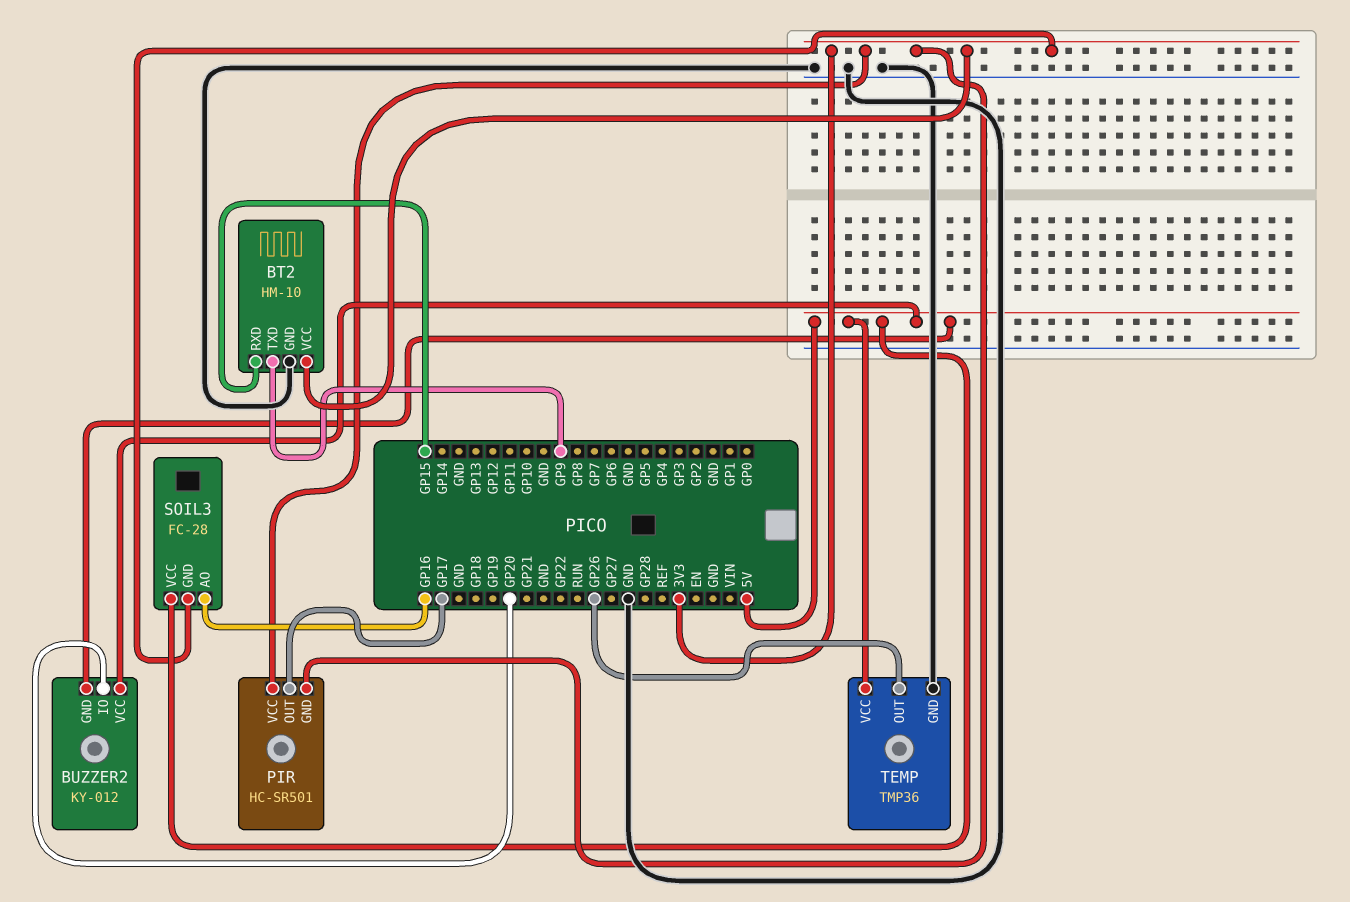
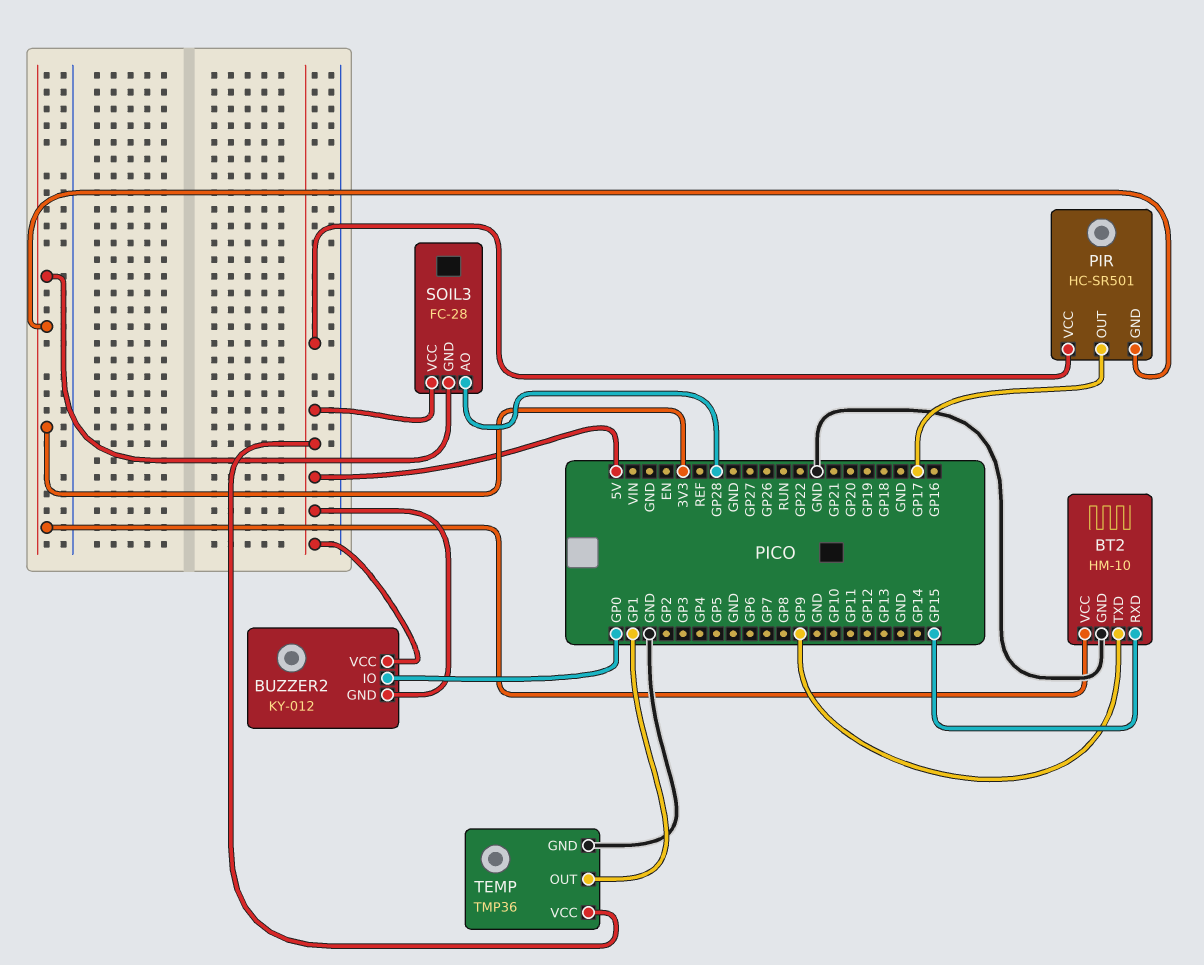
BUZZER2 pin IO: GP20 -> GP0
PIR pin VCC: 3V3 -> 5V
SOIL3 pin AO: GP16 -> GP28
TEMP pin OUT: GP26 -> GP1

